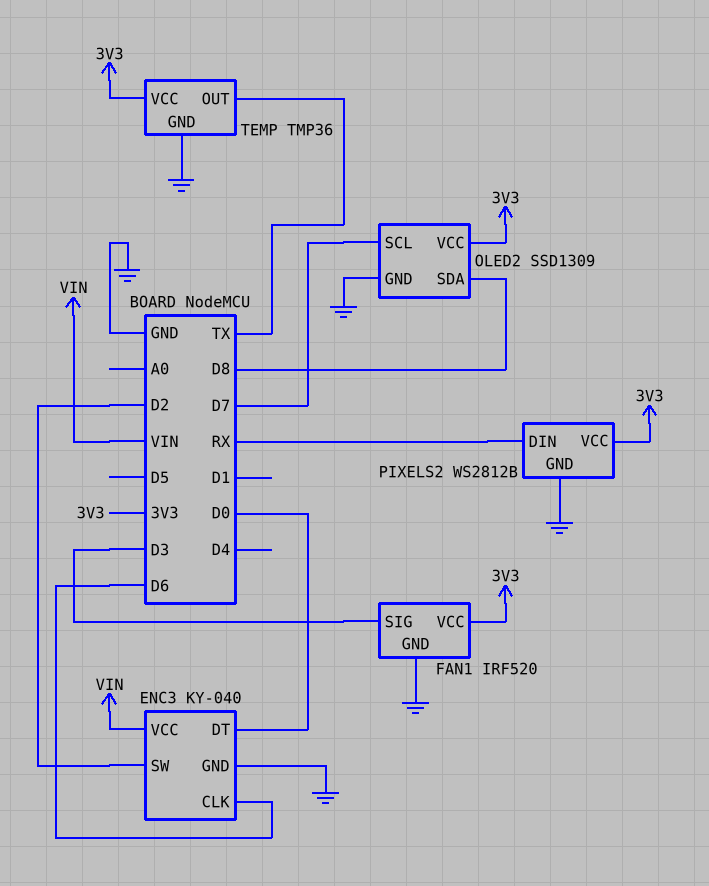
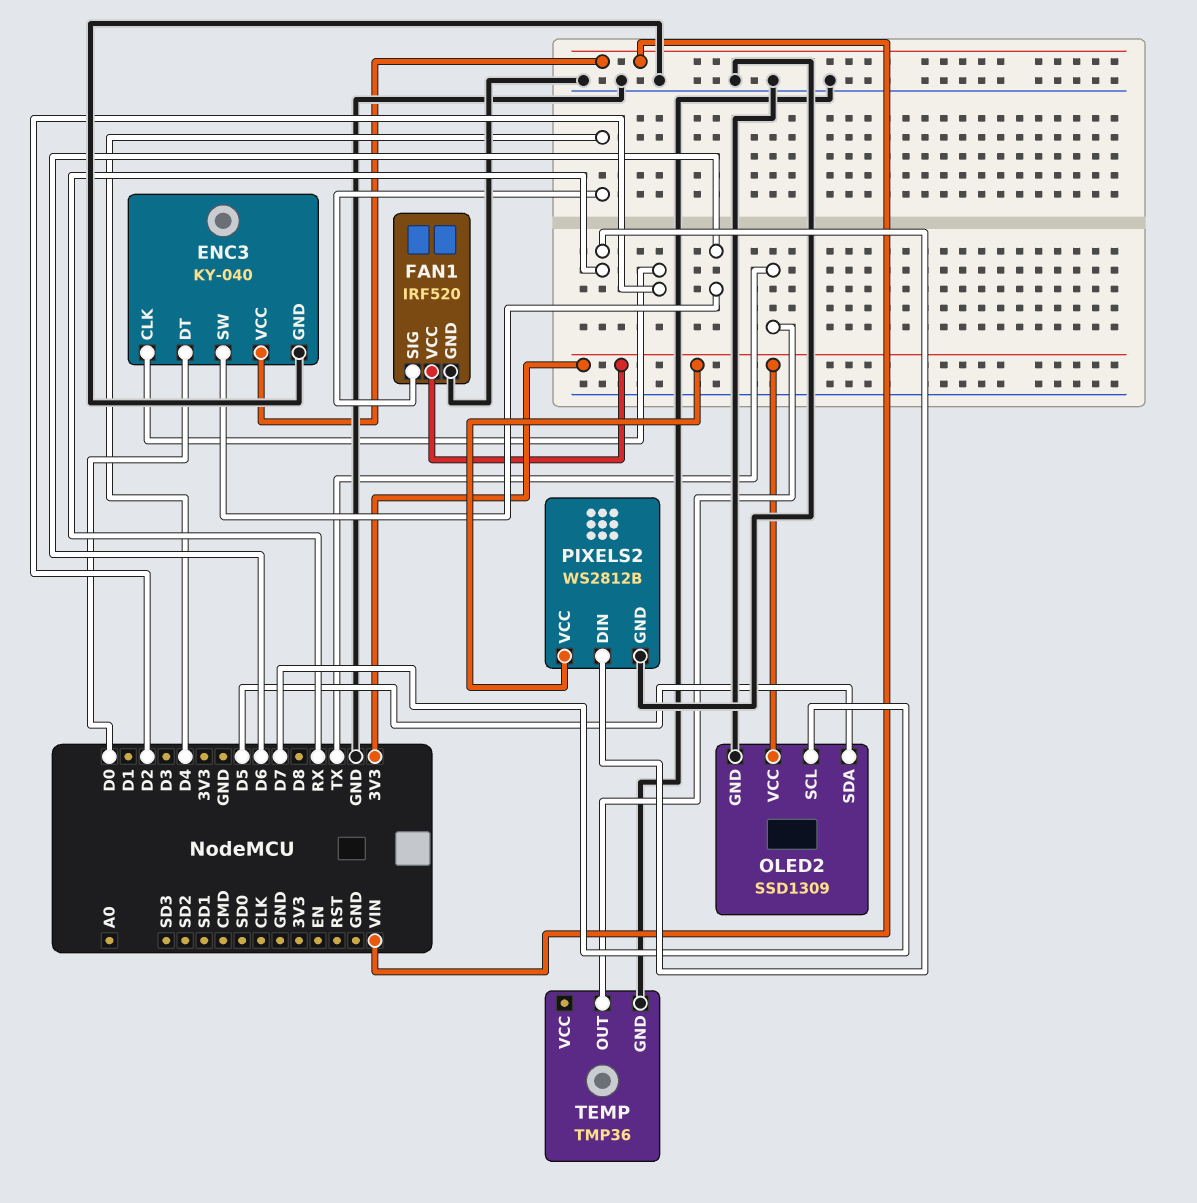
ENC3 pin CLK: D6 -> D2
ENC3 pin SW: D2 -> D6
FAN1 pin SIG: D3 -> D4
OLED2 pin SDA: D8 -> D5
TEMP pin VCC: 3V3 -> none

